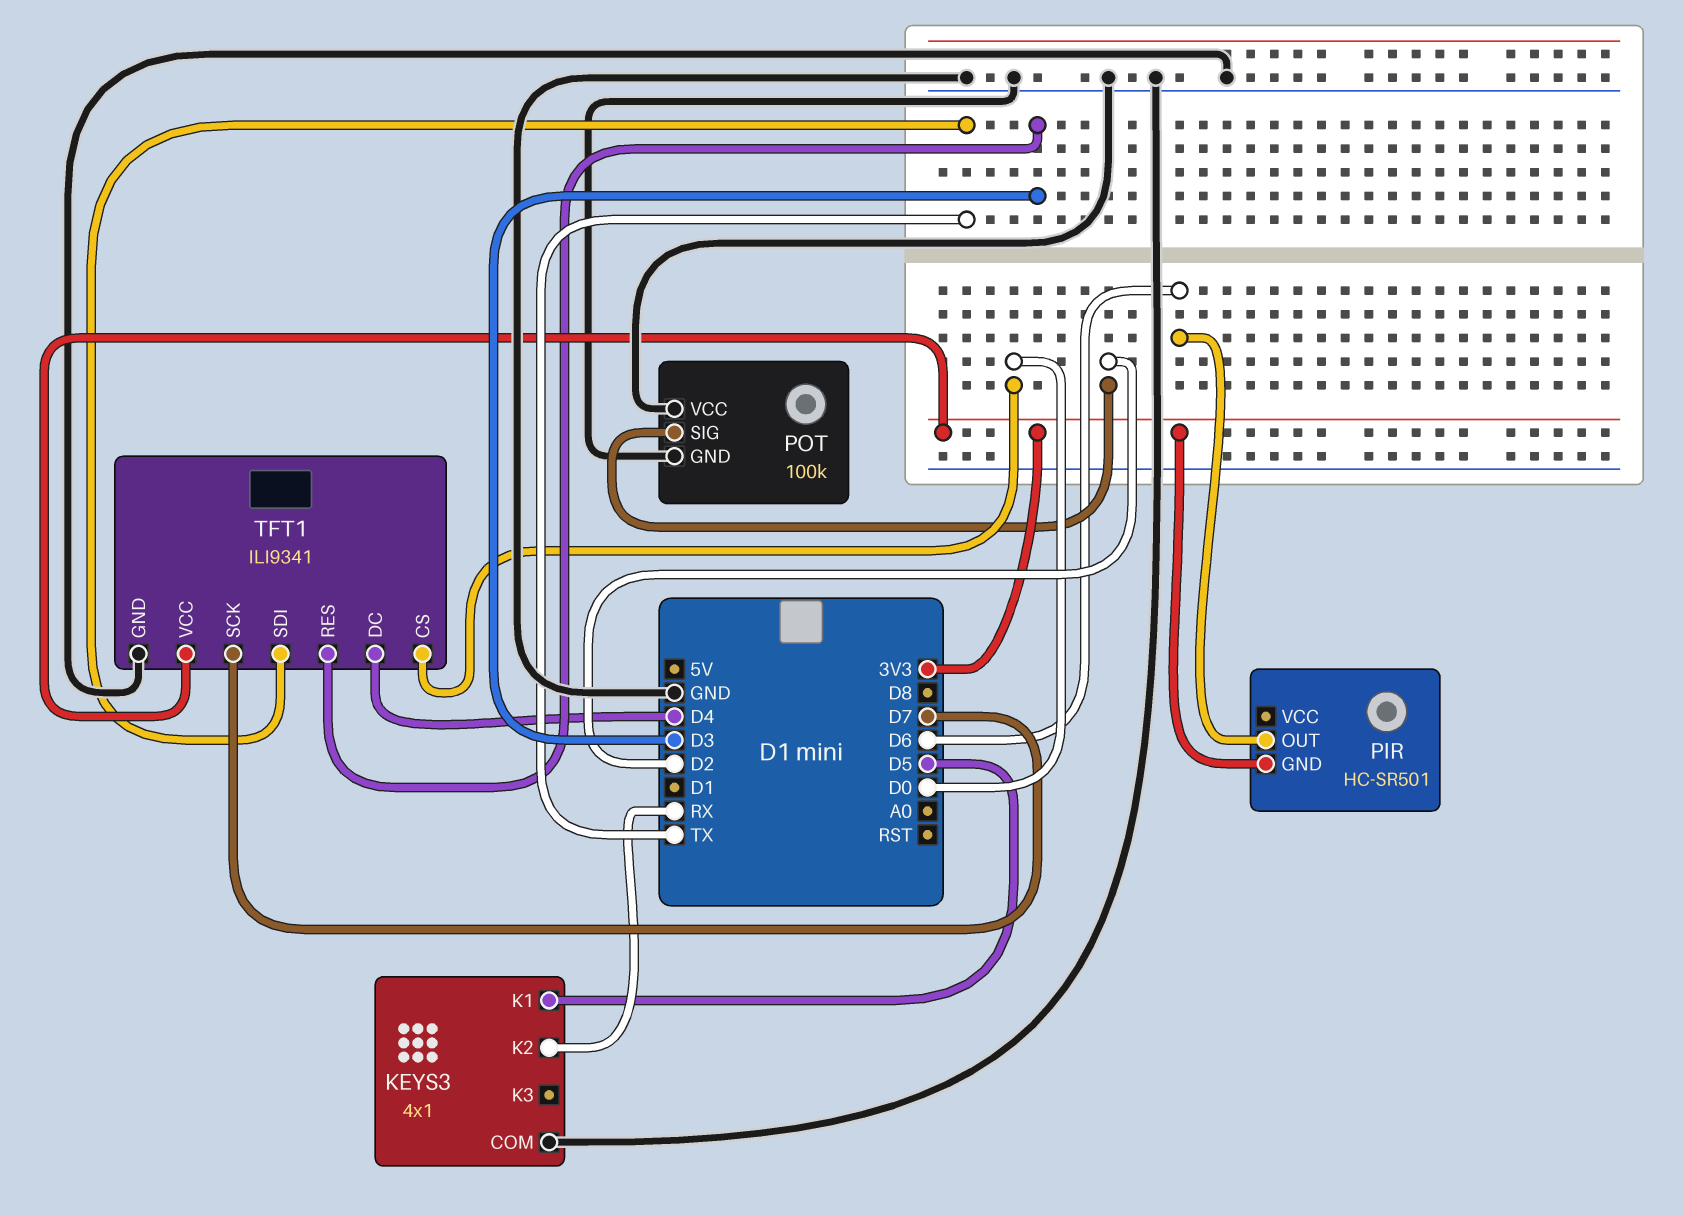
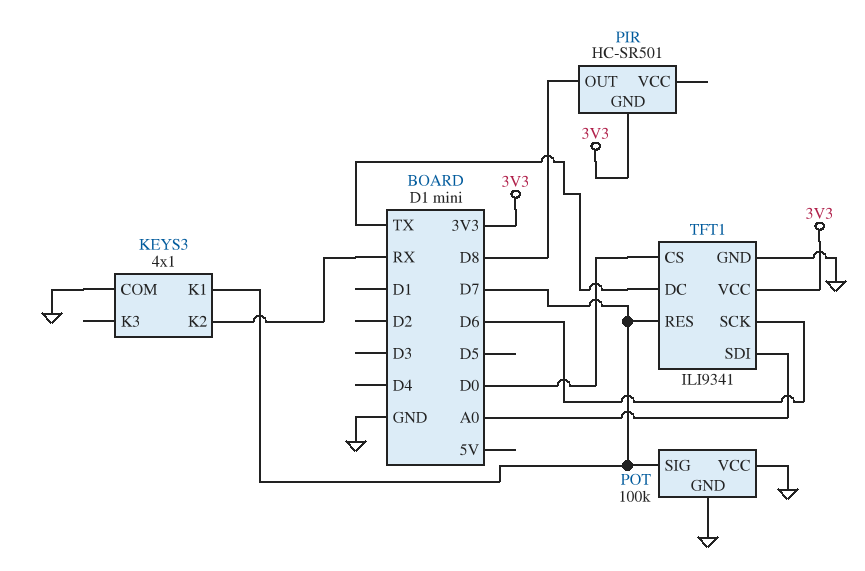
KEYS3 pin K1: D5 -> D7
PIR pin OUT: D6 -> D8
POT pin SIG: D2 -> D7
TFT1 pin DC: D4 -> TX
TFT1 pin RES: D3 -> D7
TFT1 pin SCK: D7 -> D6
TFT1 pin SDI: TX -> A0

